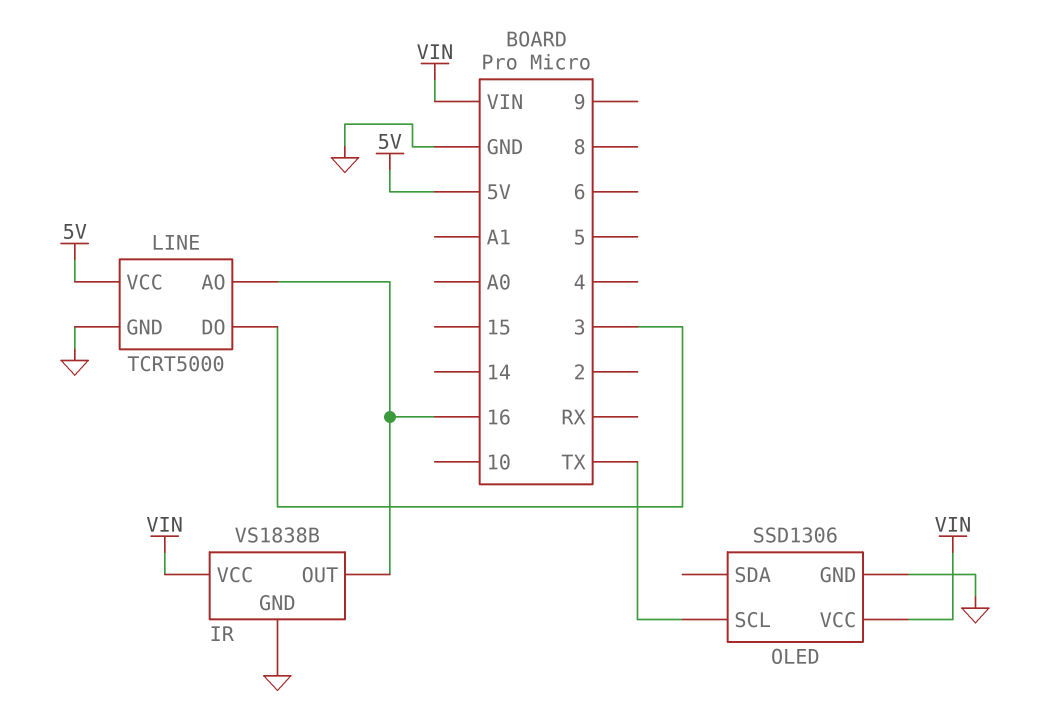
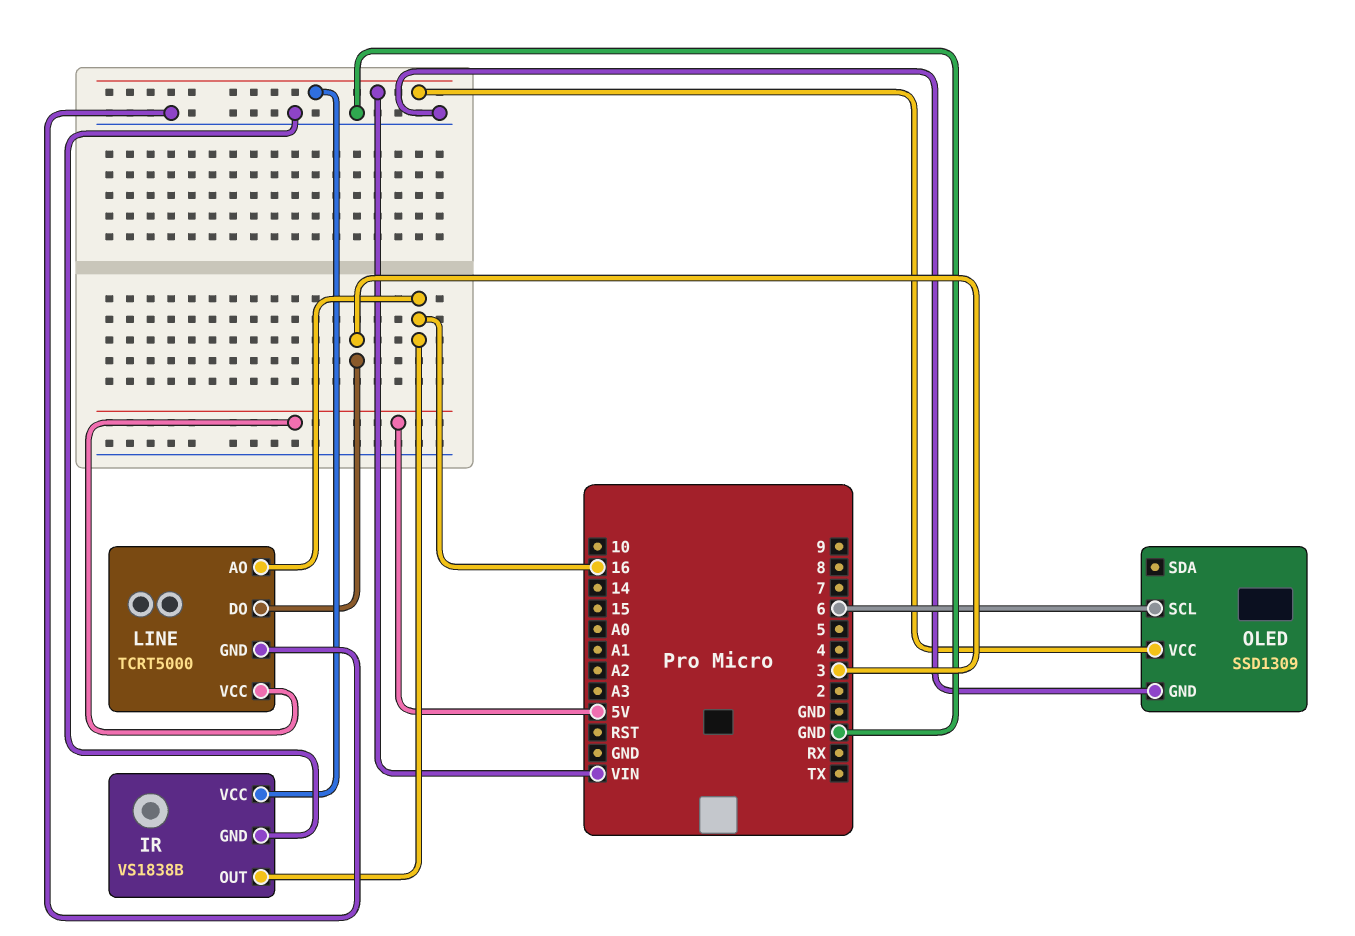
OLED: SSD1306 -> SSD1309
OLED pin SCL: TX -> 6

